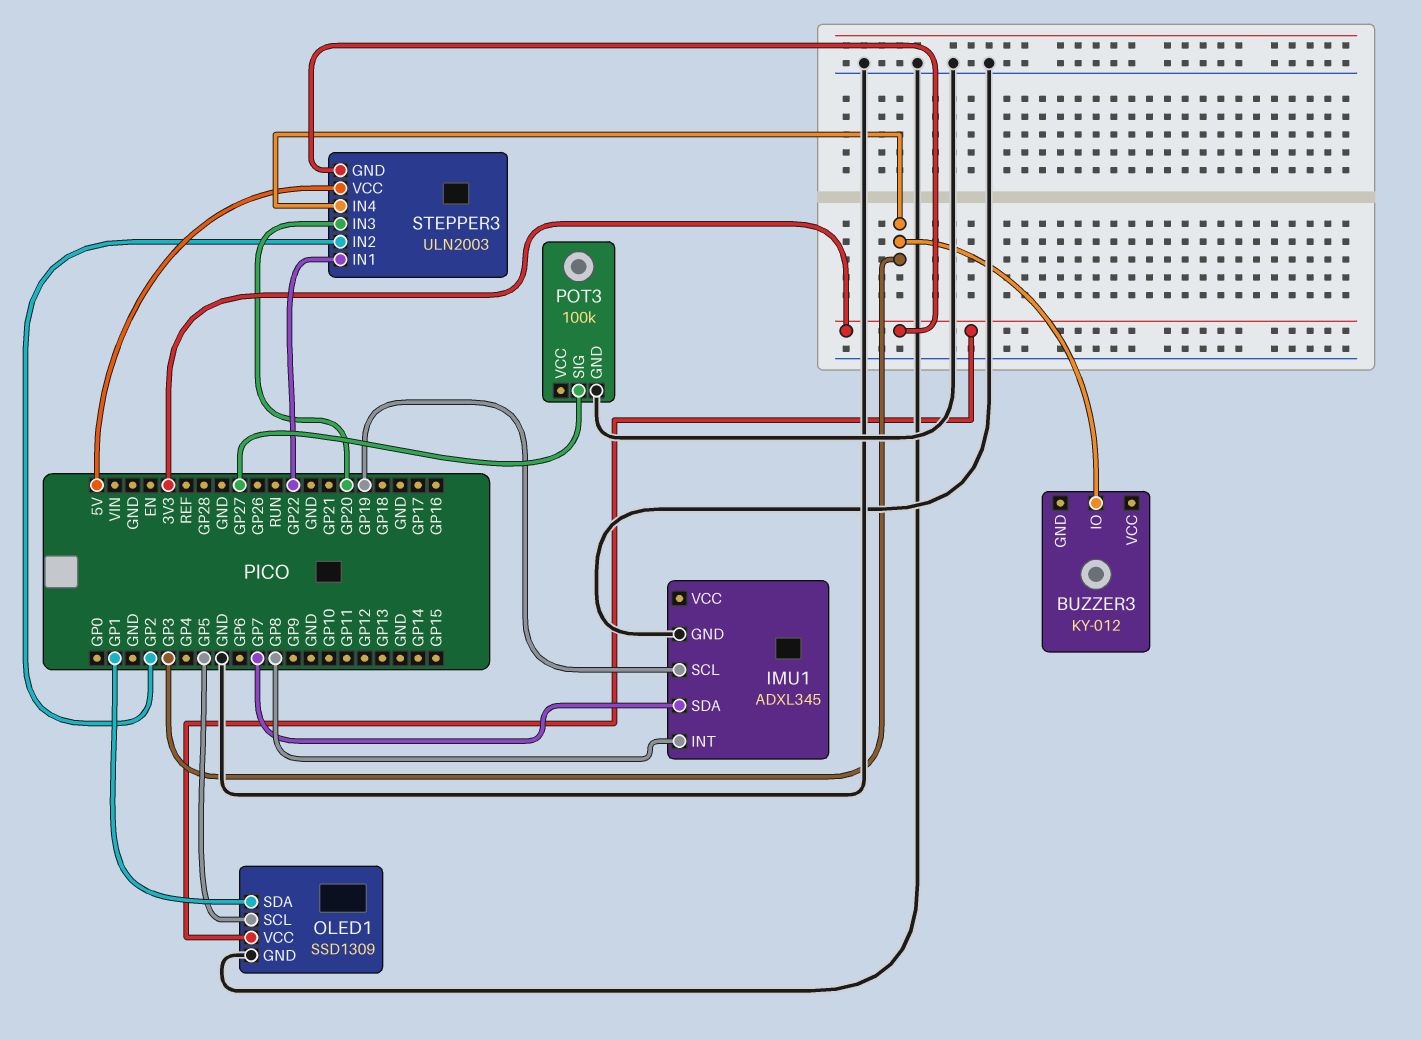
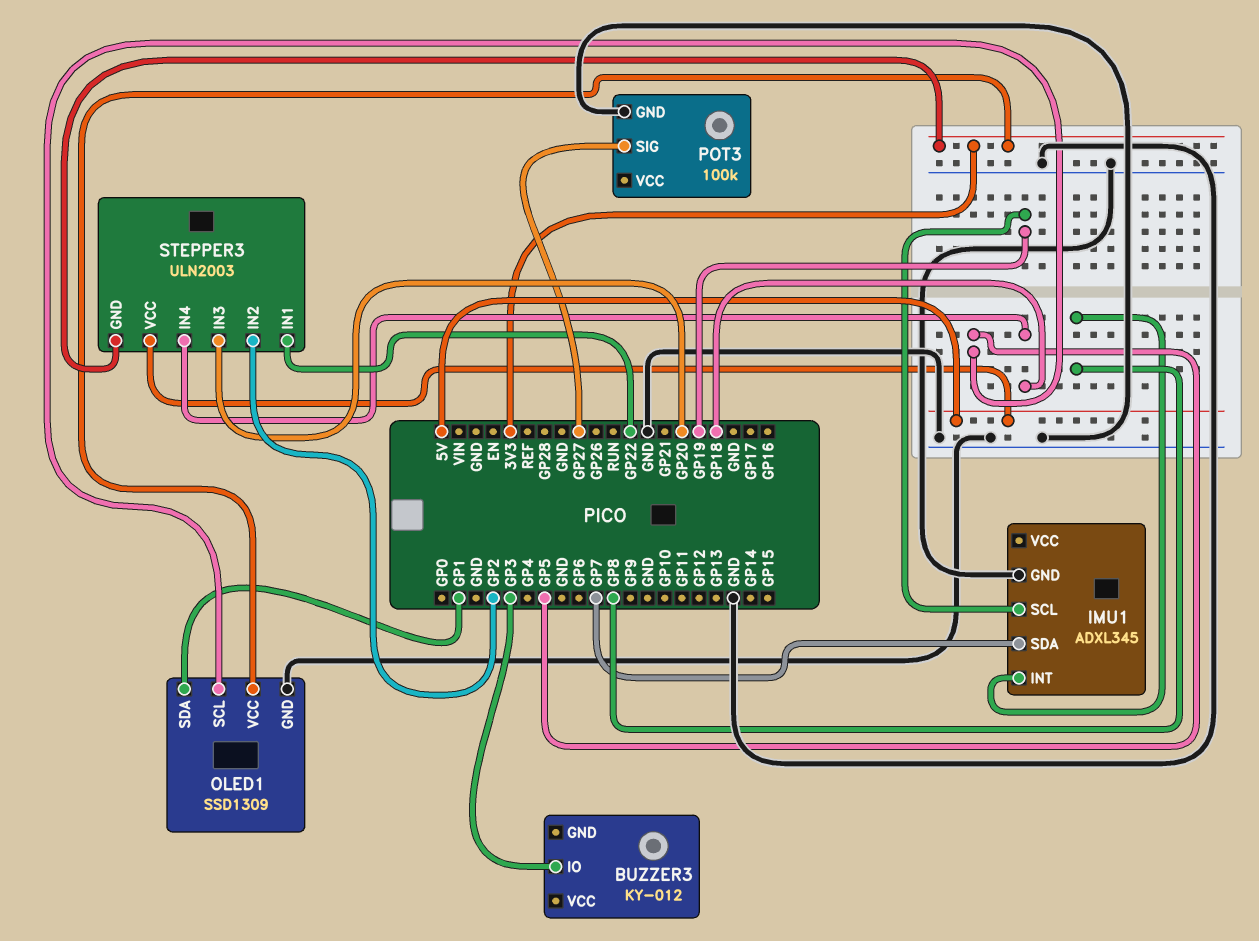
STEPPER3 pin IN4: GP3 -> GP18

